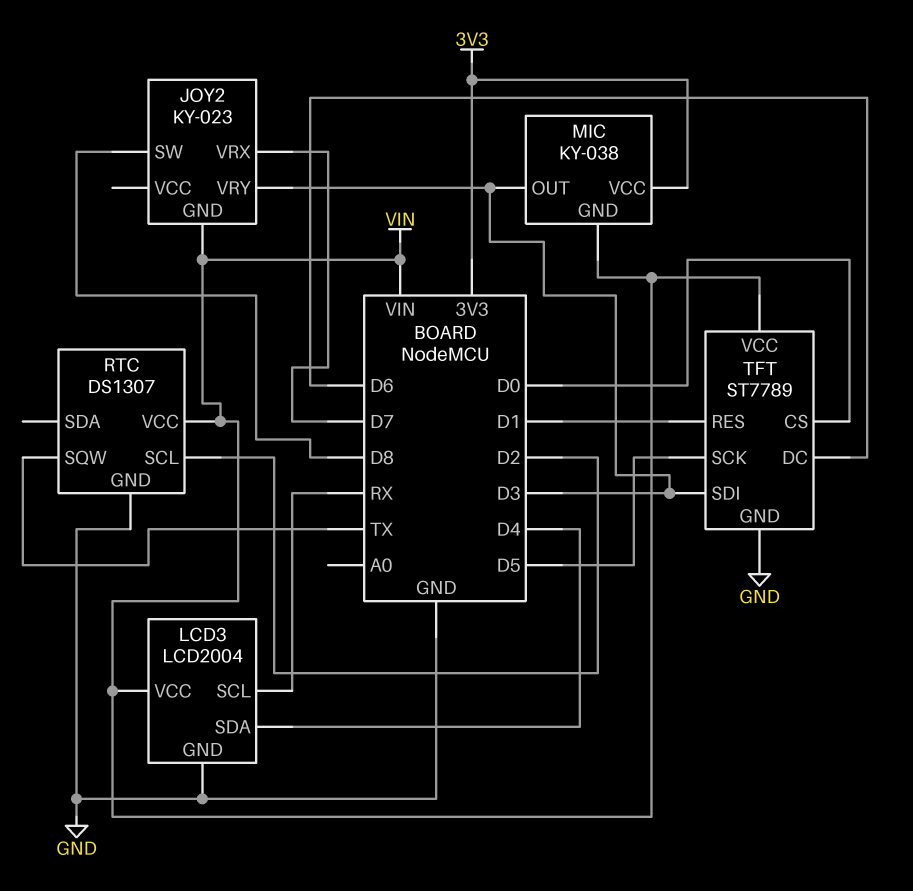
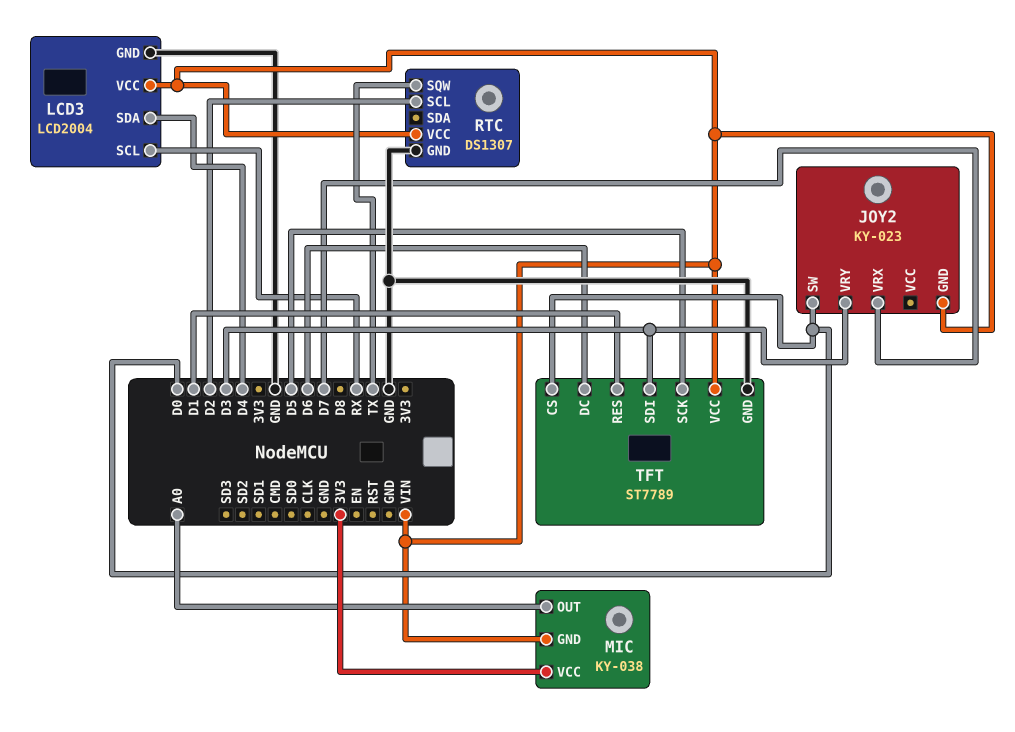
JOY2 pin SW: D8 -> D0
MIC pin OUT: D3 -> A0

